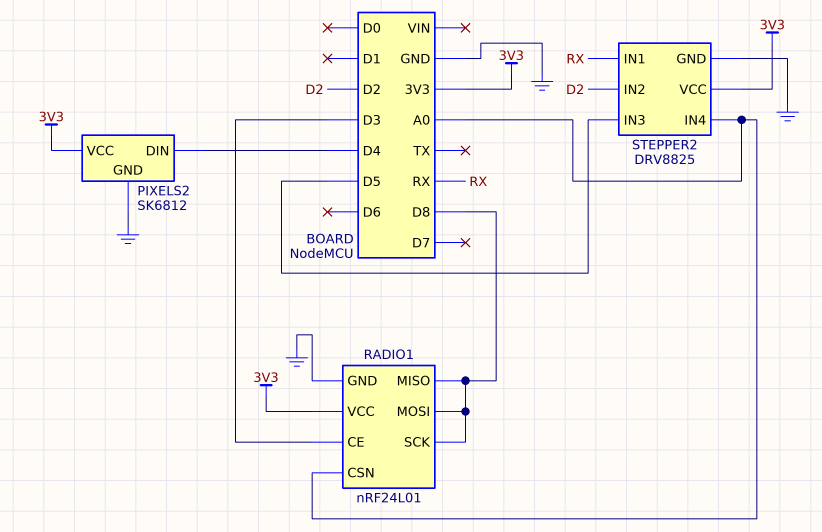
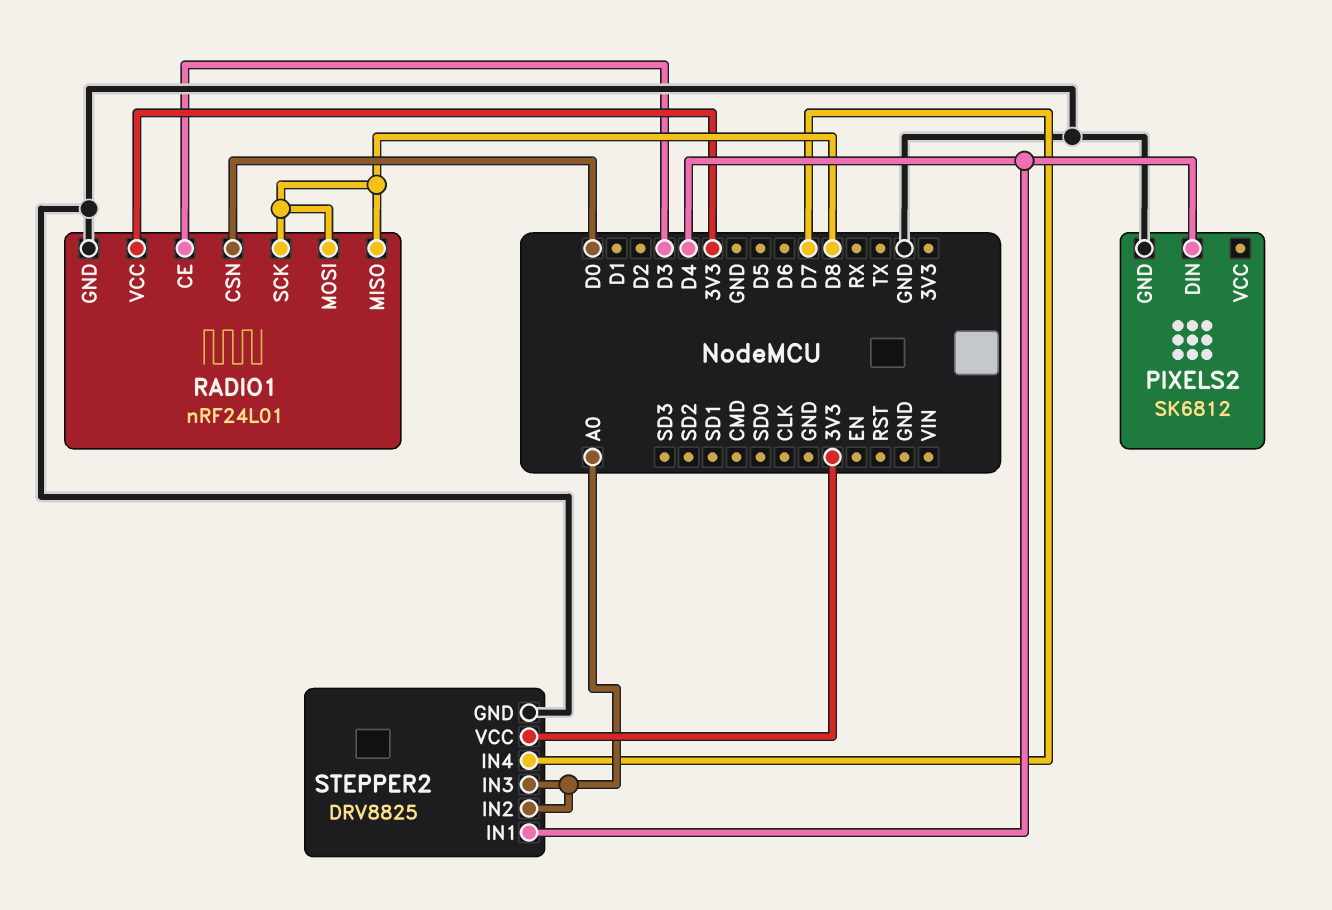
PIXELS2 pin VCC: 3V3 -> none
RADIO1 pin CSN: A0 -> D0
STEPPER2 pin IN1: RX -> D4
STEPPER2 pin IN2: D2 -> A0
STEPPER2 pin IN3: D5 -> A0
STEPPER2 pin IN4: A0 -> D7

